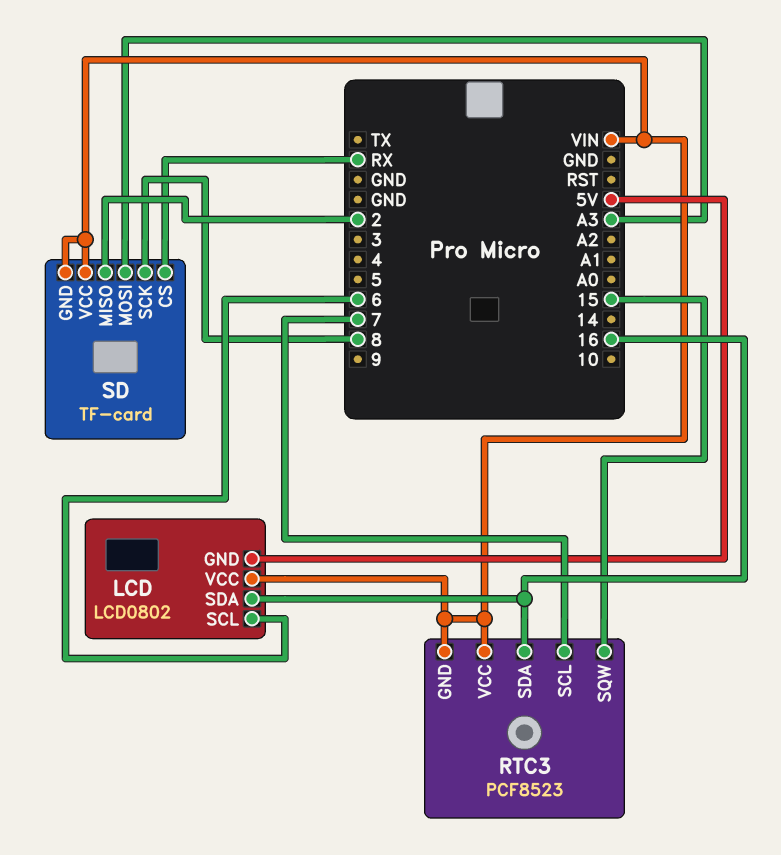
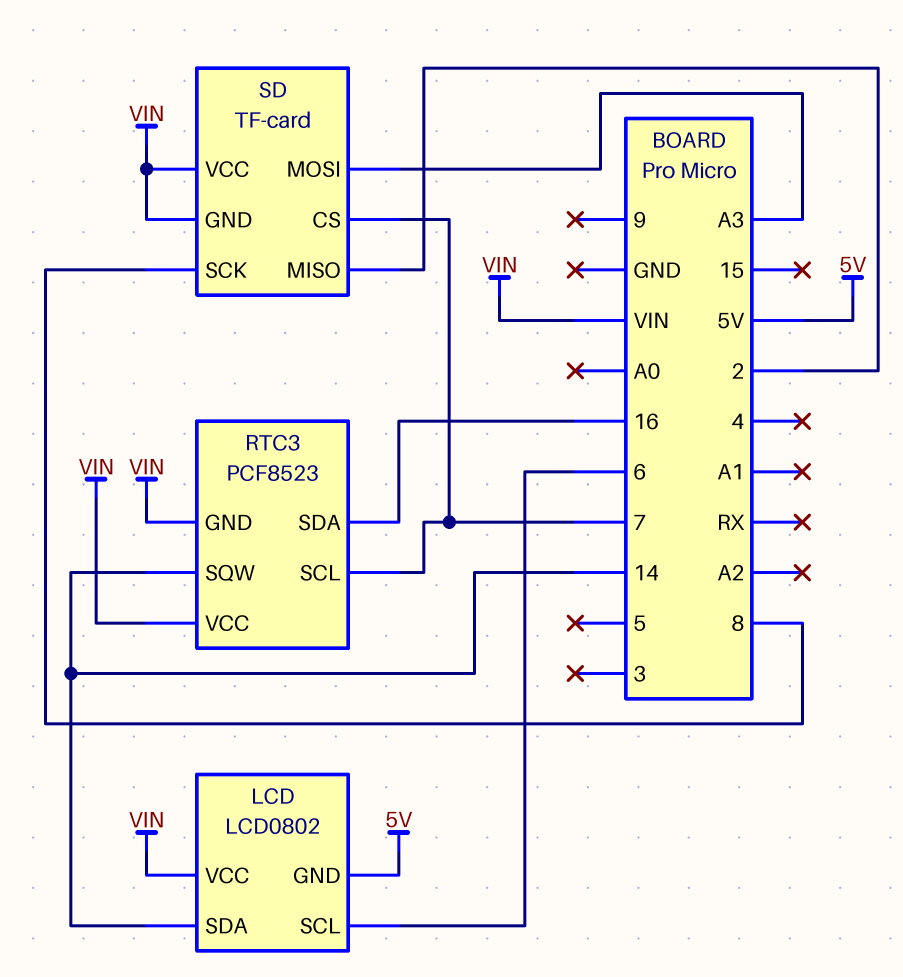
LCD pin SDA: 16 -> 14
RTC3 pin SQW: 15 -> 14
SD pin CS: RX -> 7

